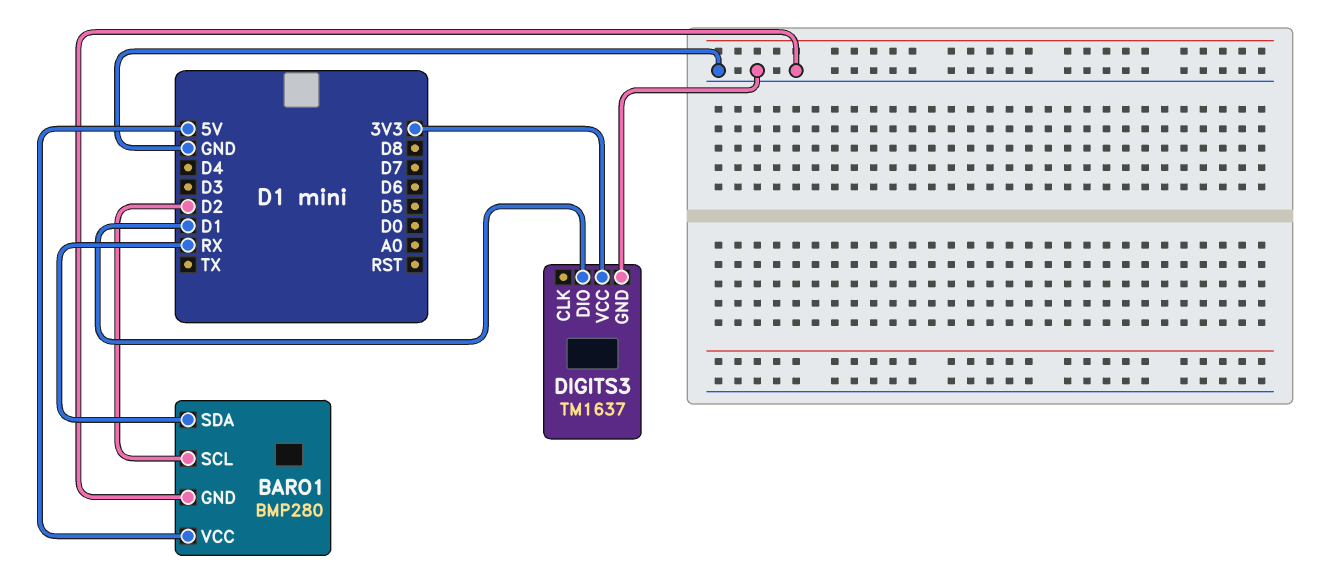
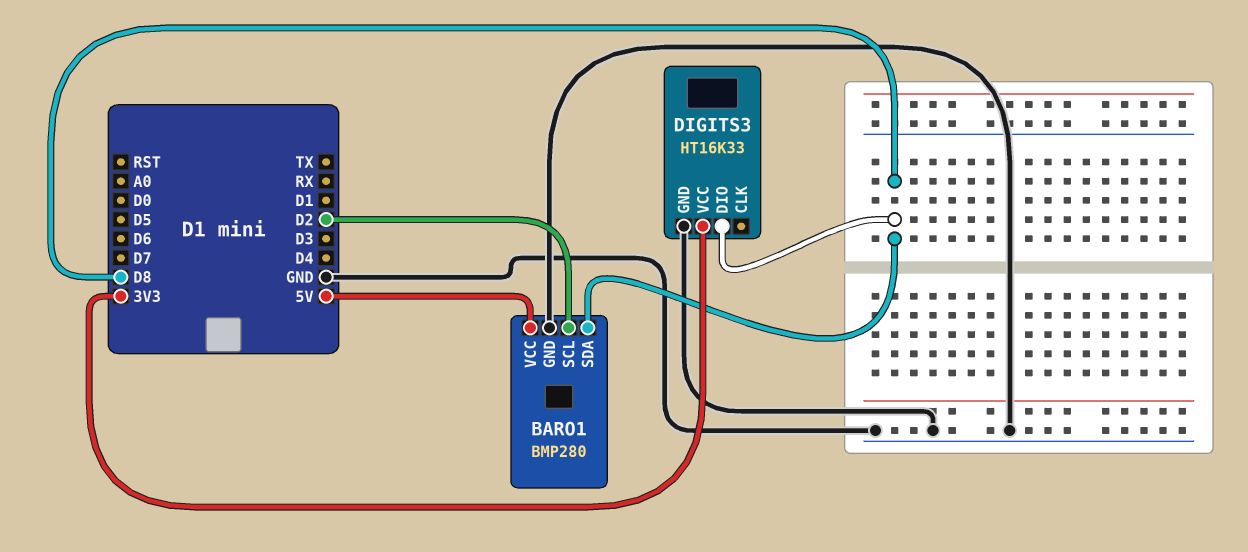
BARO1 pin SDA: RX -> D8
DIGITS3: TM1637 -> HT16K33
DIGITS3 pin DIO: D1 -> D8

